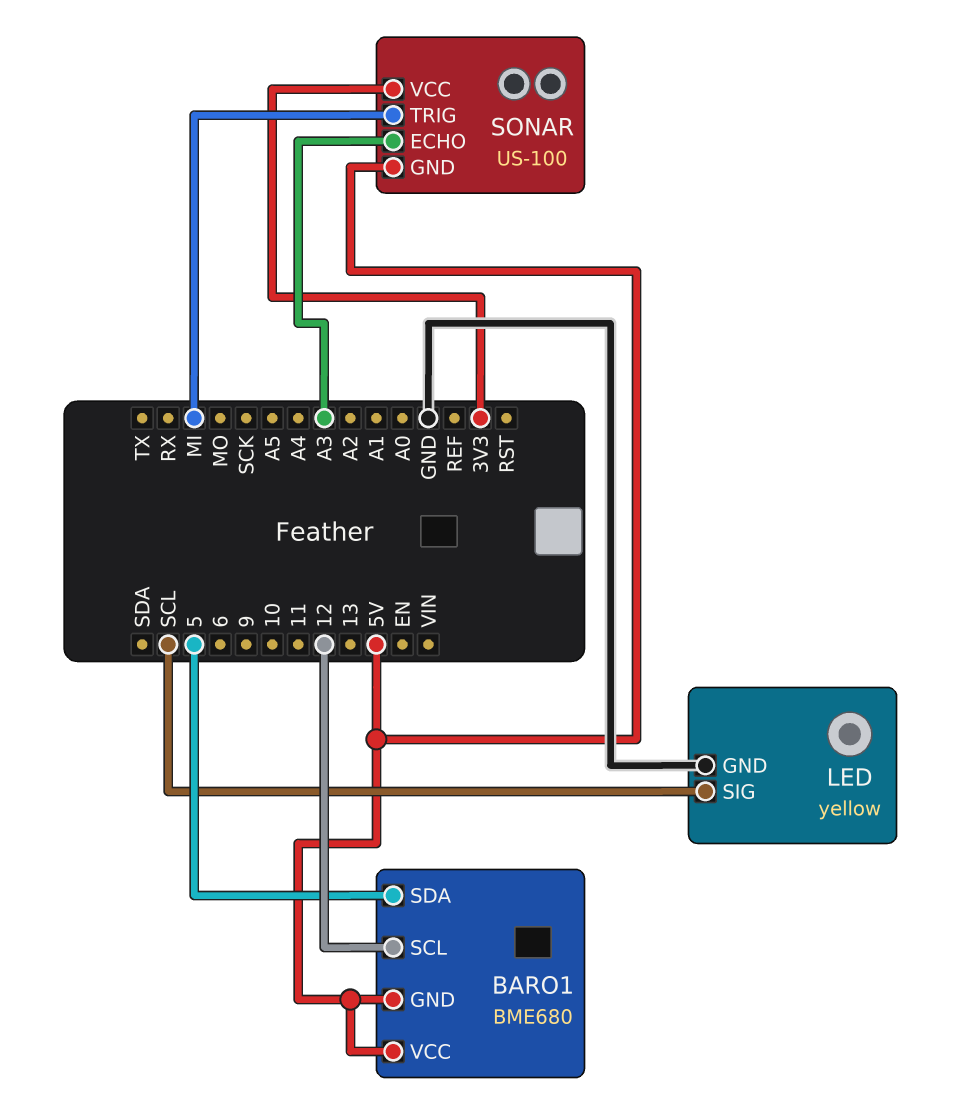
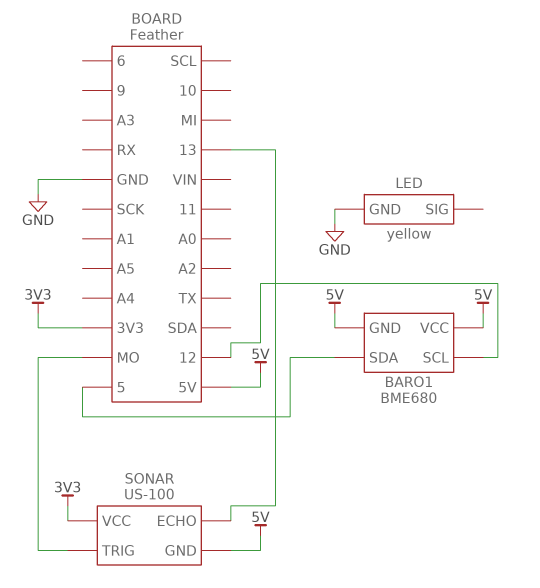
LED pin SIG: SCL -> none
SONAR pin ECHO: A3 -> 13
SONAR pin TRIG: MI -> MO

